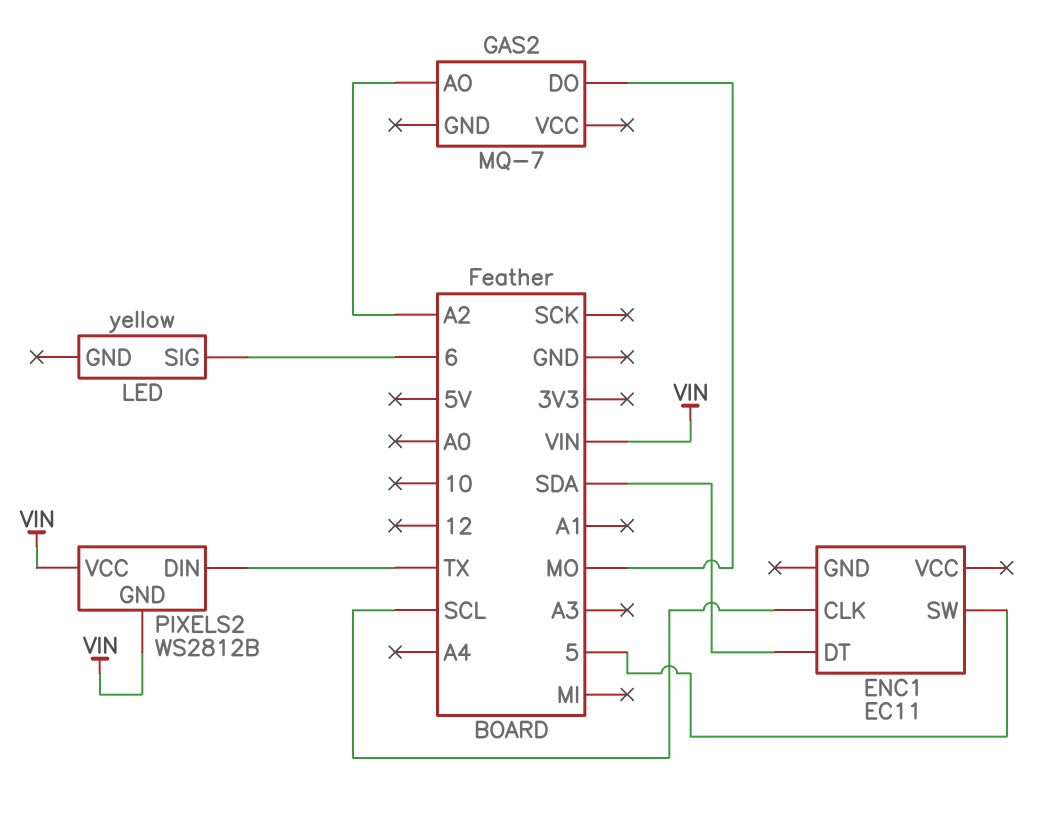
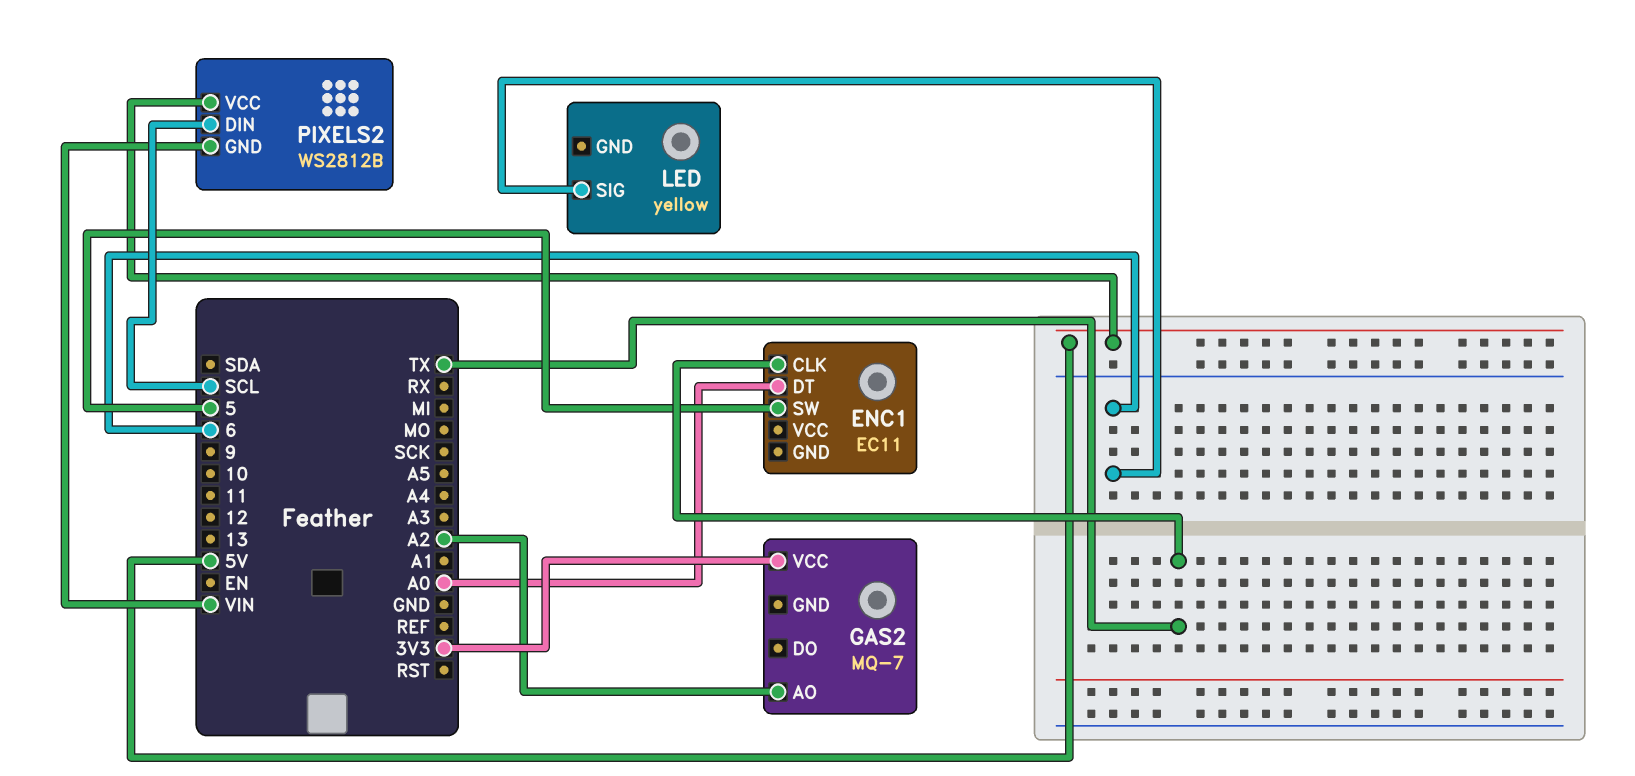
ENC1 pin CLK: SCL -> TX
ENC1 pin DT: SDA -> A0
GAS2 pin DO: MO -> none
GAS2 pin VCC: none -> 3V3
PIXELS2 pin DIN: TX -> SCL
PIXELS2 pin VCC: VIN -> 5V

